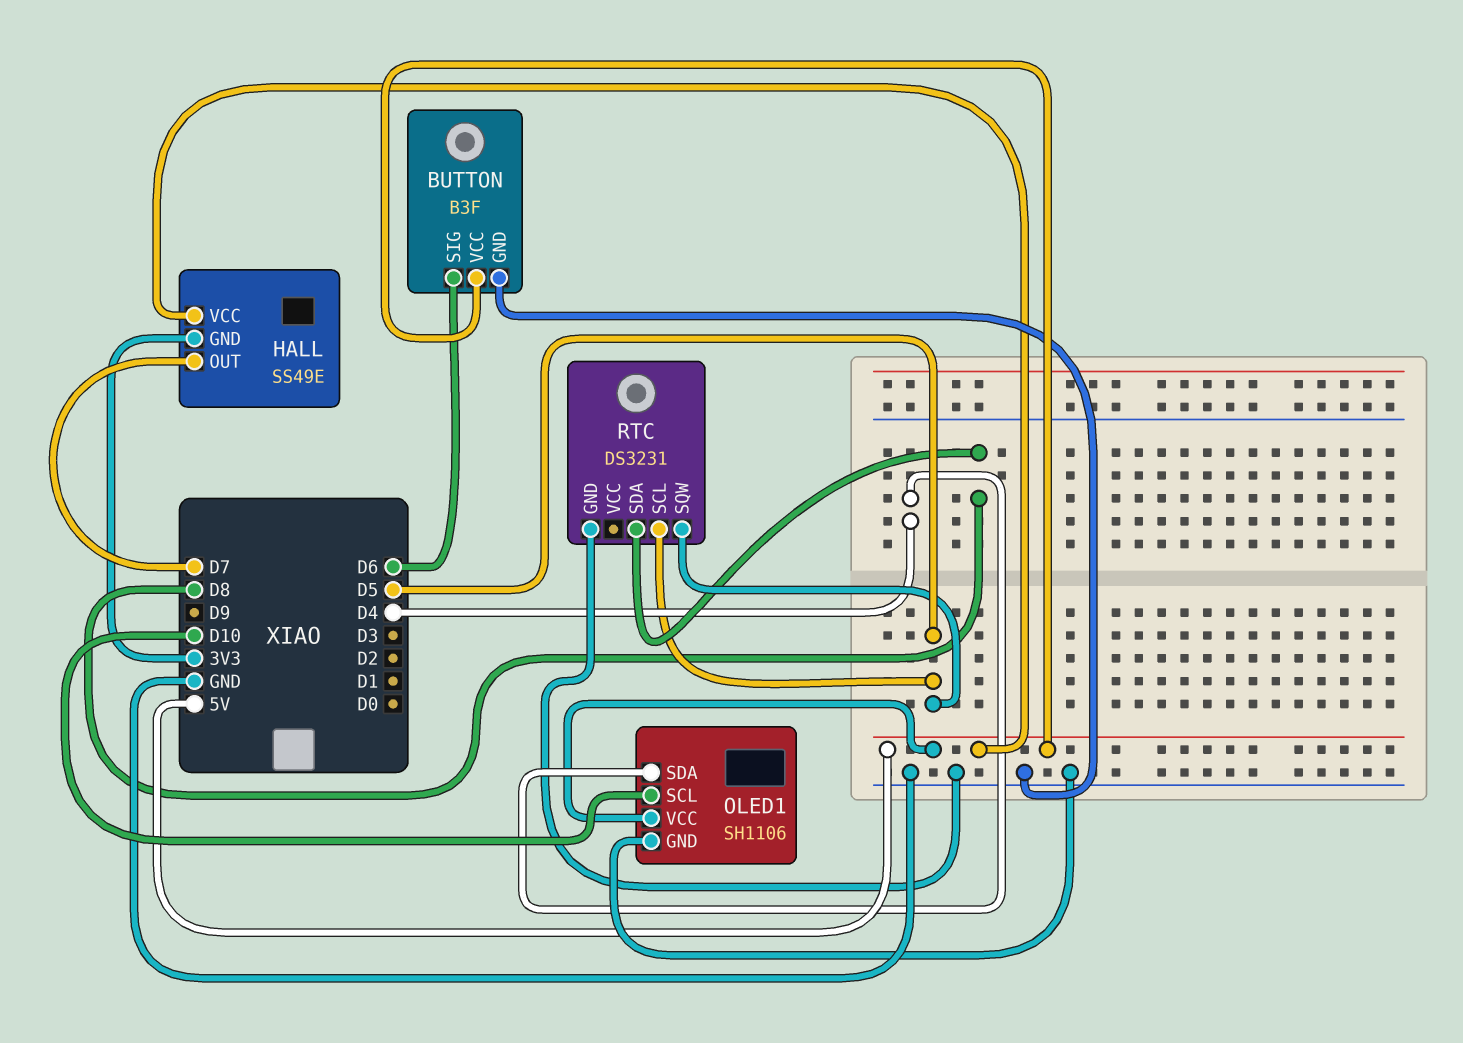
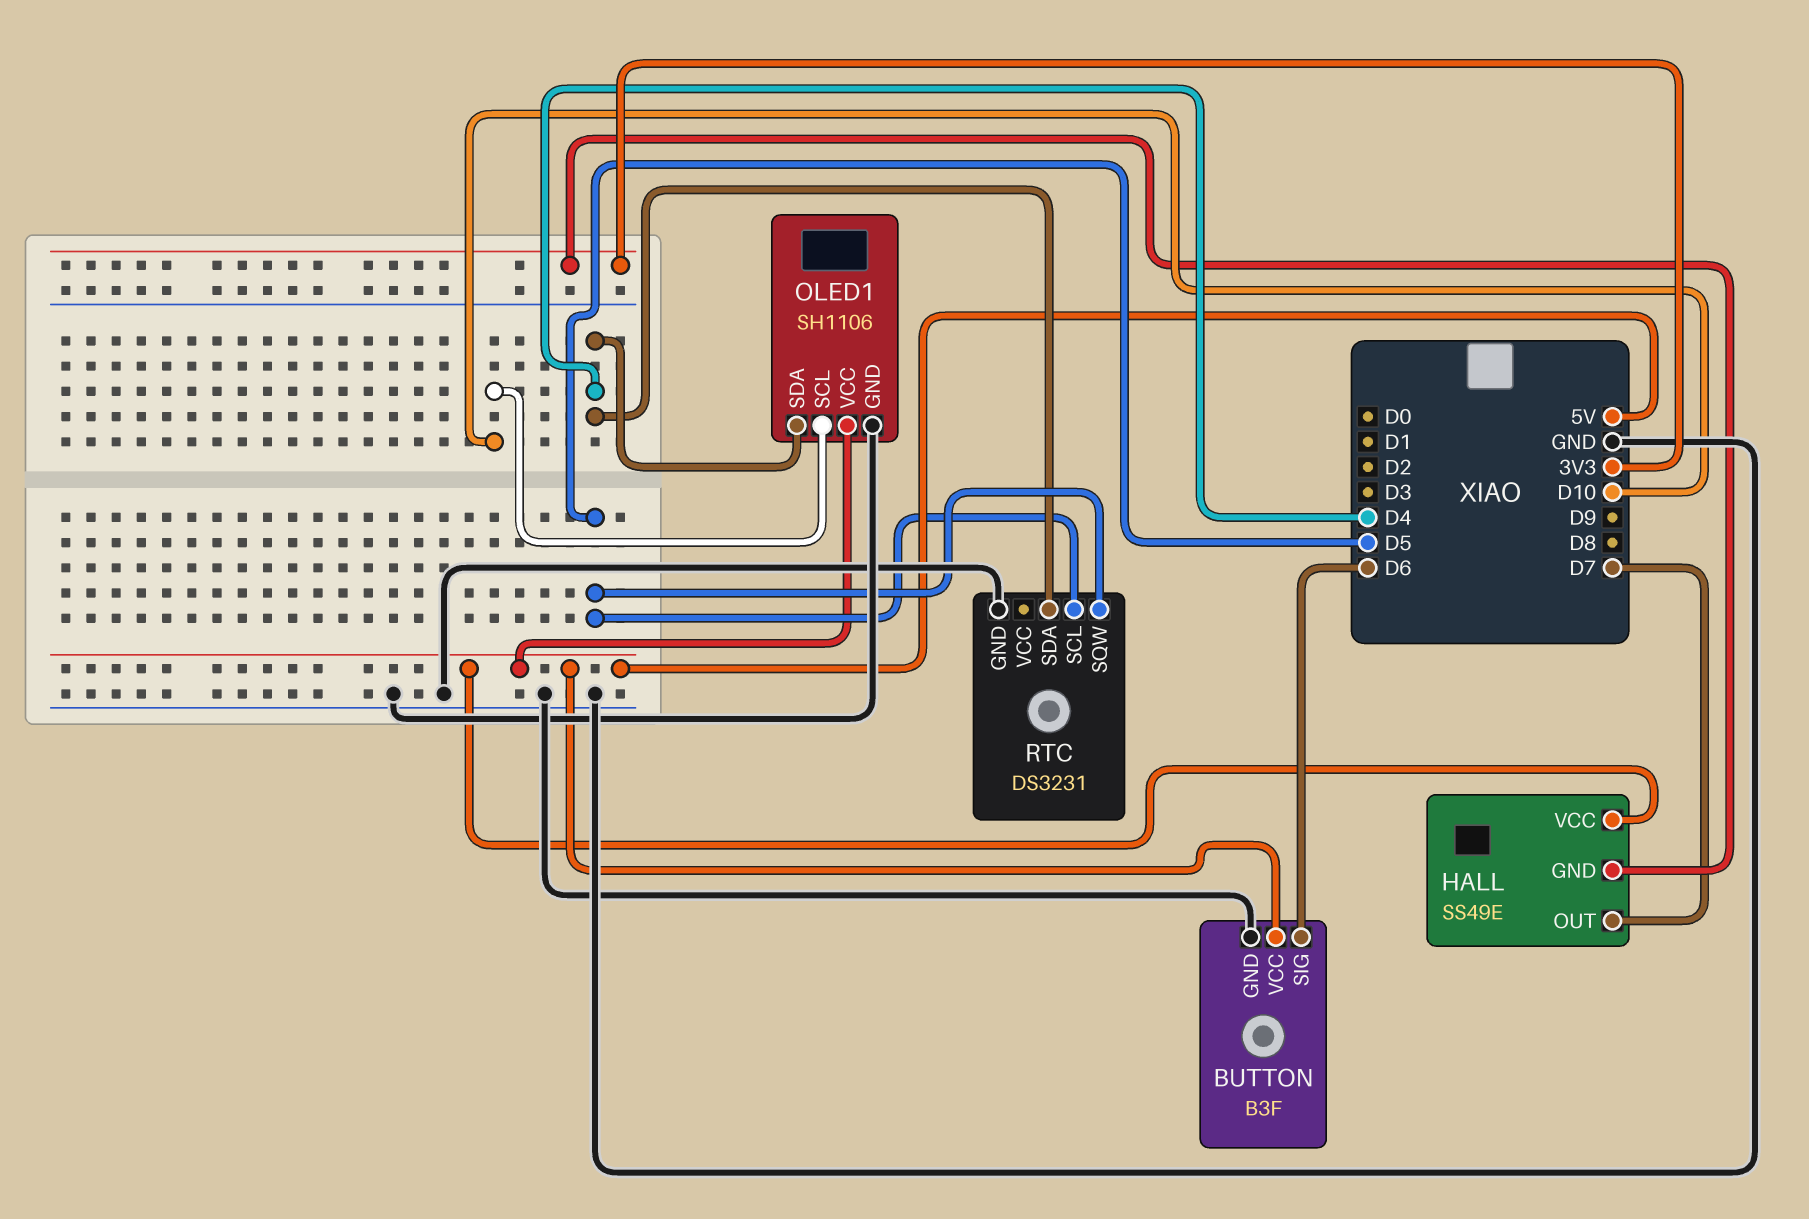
RTC pin SDA: D8 -> D4

